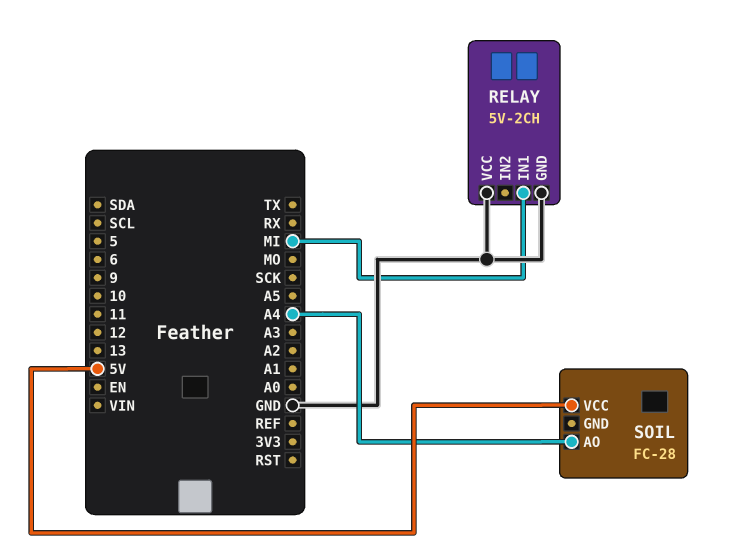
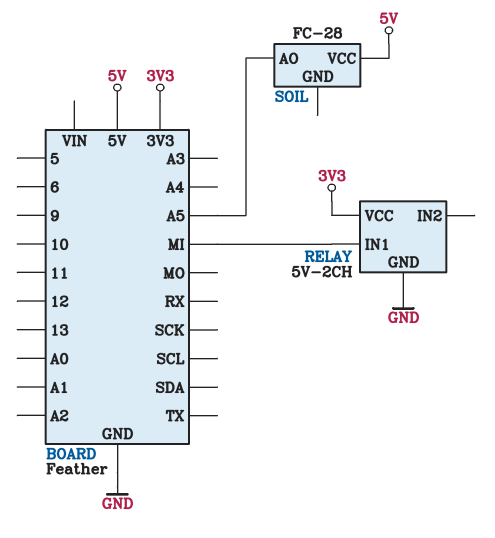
RELAY pin VCC: GND -> 3V3
SOIL pin AO: A4 -> A5

